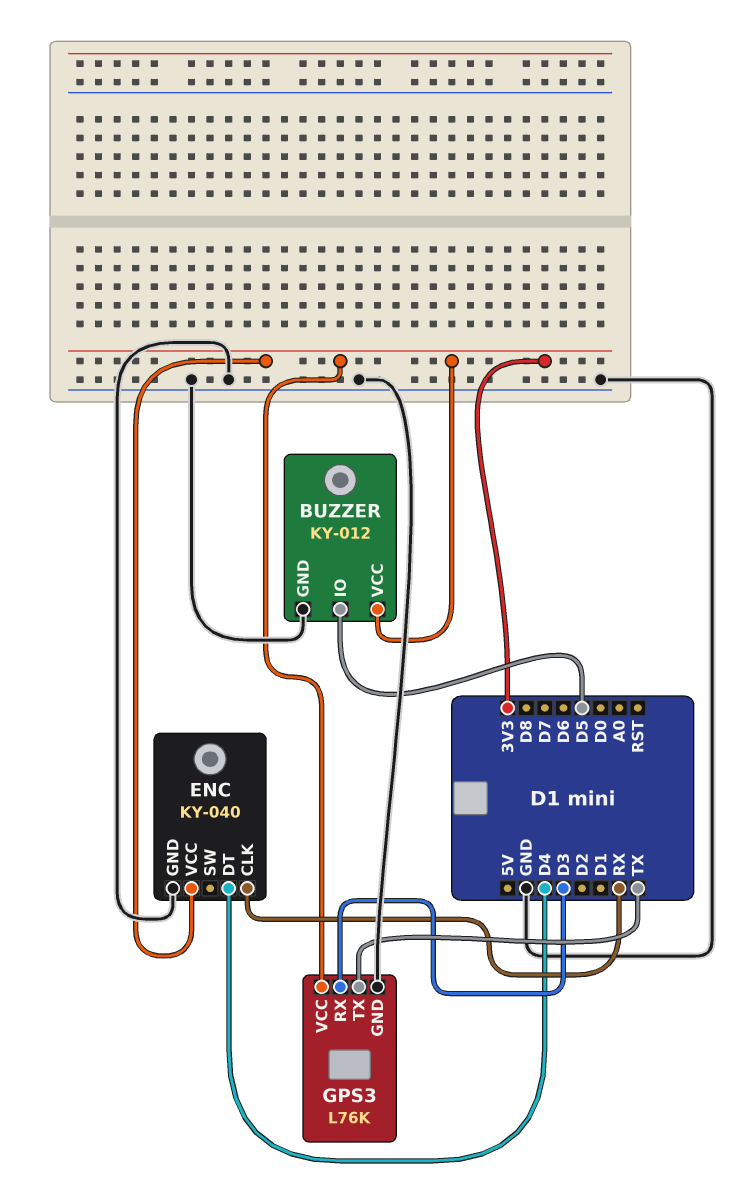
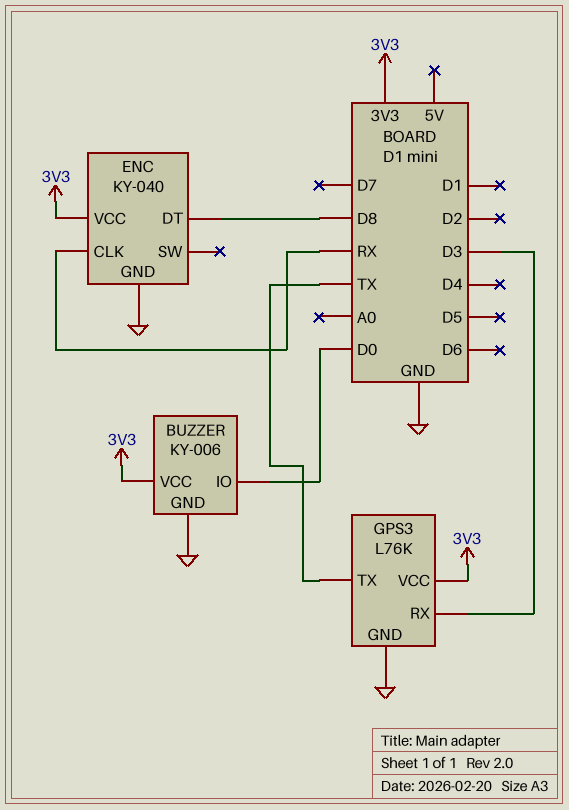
BUZZER: KY-012 -> KY-006
BUZZER pin IO: D5 -> D0
ENC pin DT: D4 -> D8

